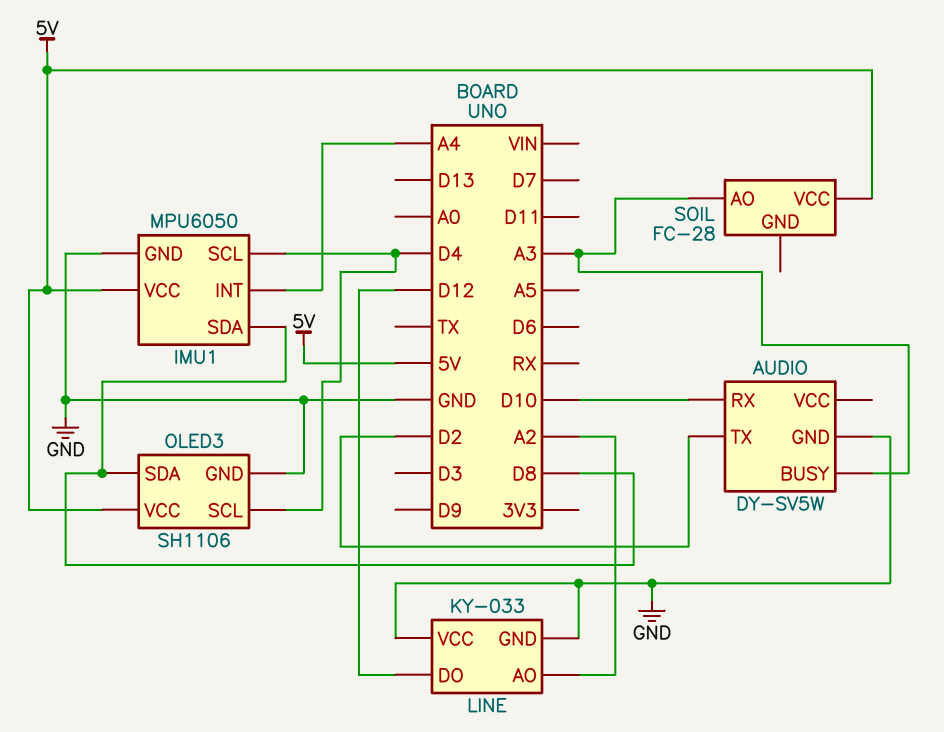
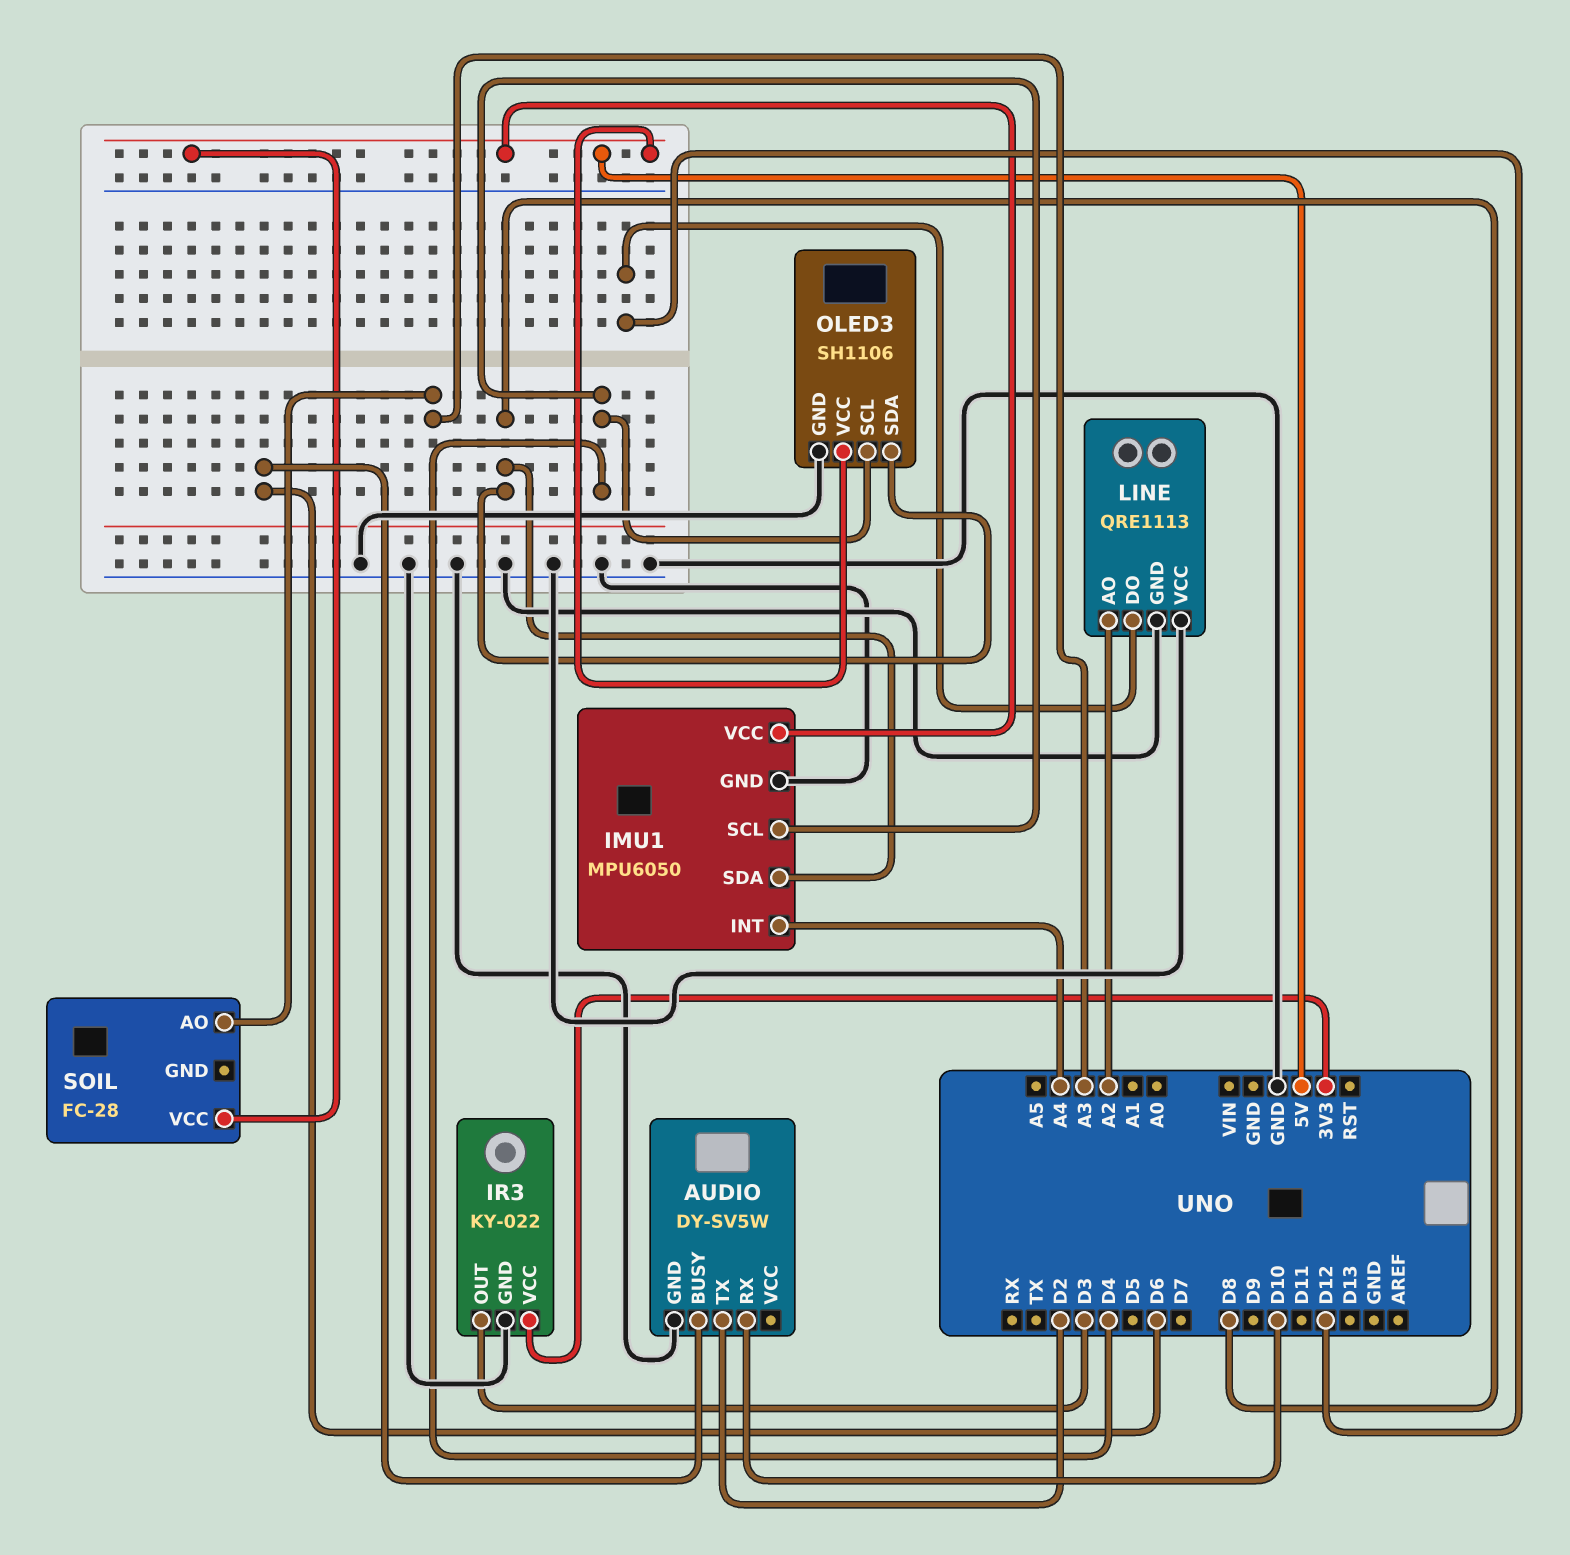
AUDIO pin BUSY: A3 -> D6
IR3: none -> KY-022
IR3 pin GND: none -> GND
IR3 pin OUT: none -> D3
IR3 pin VCC: none -> 3V3
LINE: KY-033 -> QRE1113

